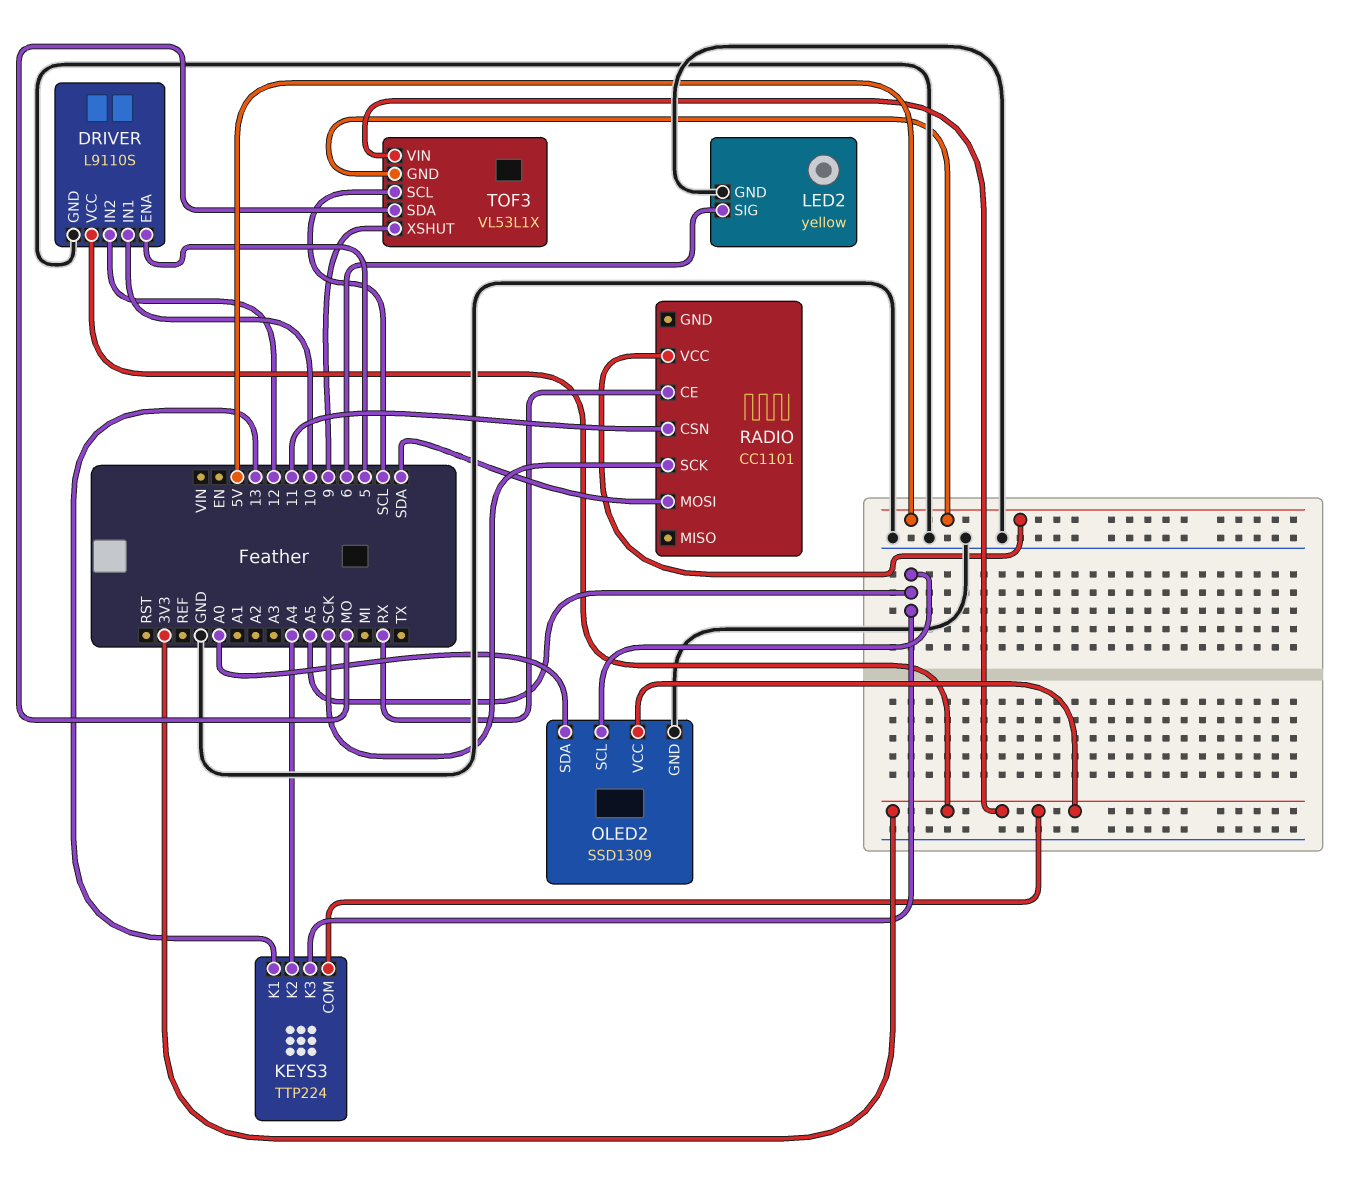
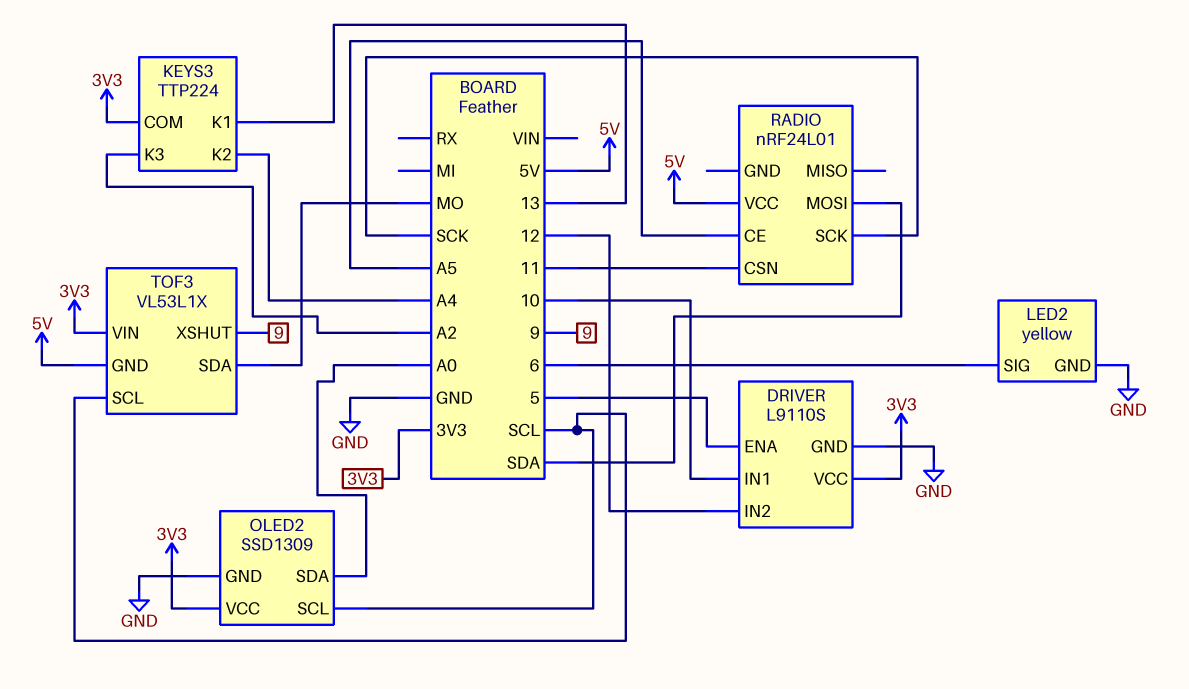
KEYS3 pin K3: A5 -> A2
OLED2 pin SCL: A5 -> SCL
RADIO: CC1101 -> nRF24L01
RADIO pin CE: RX -> A5

